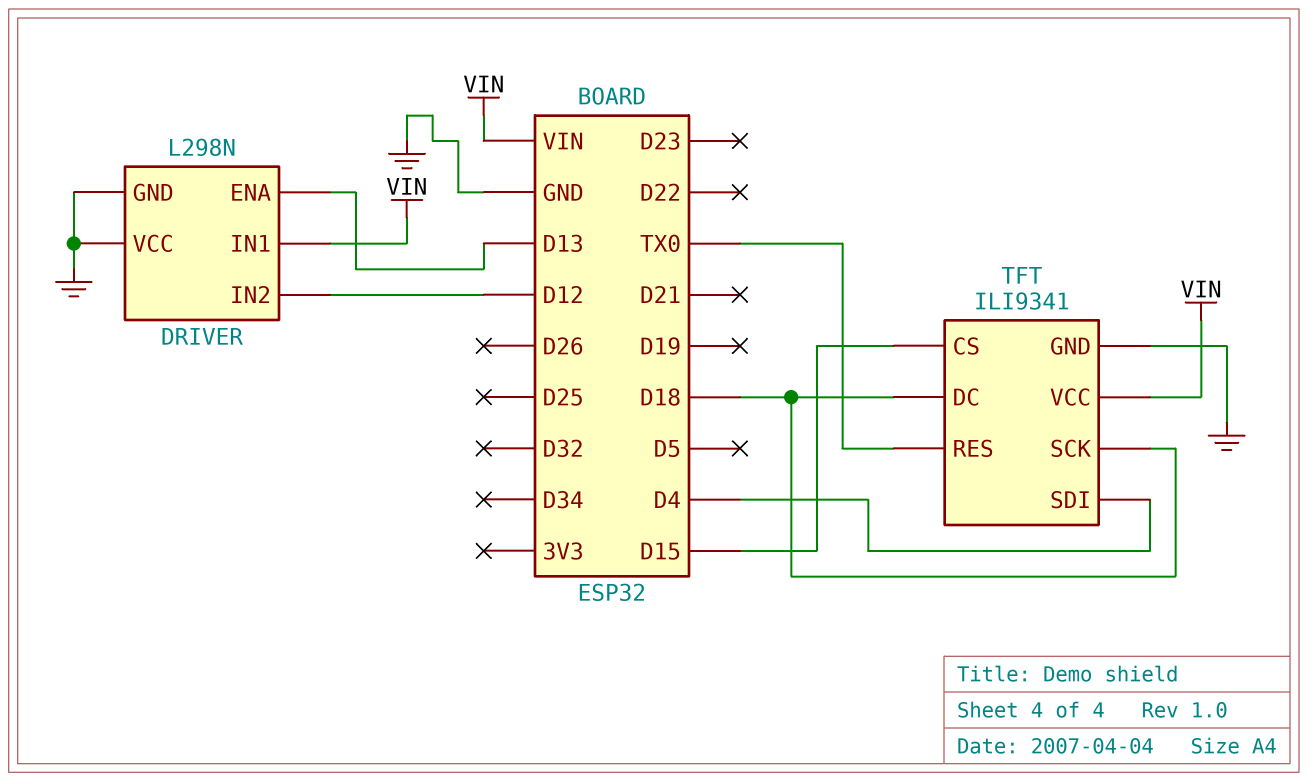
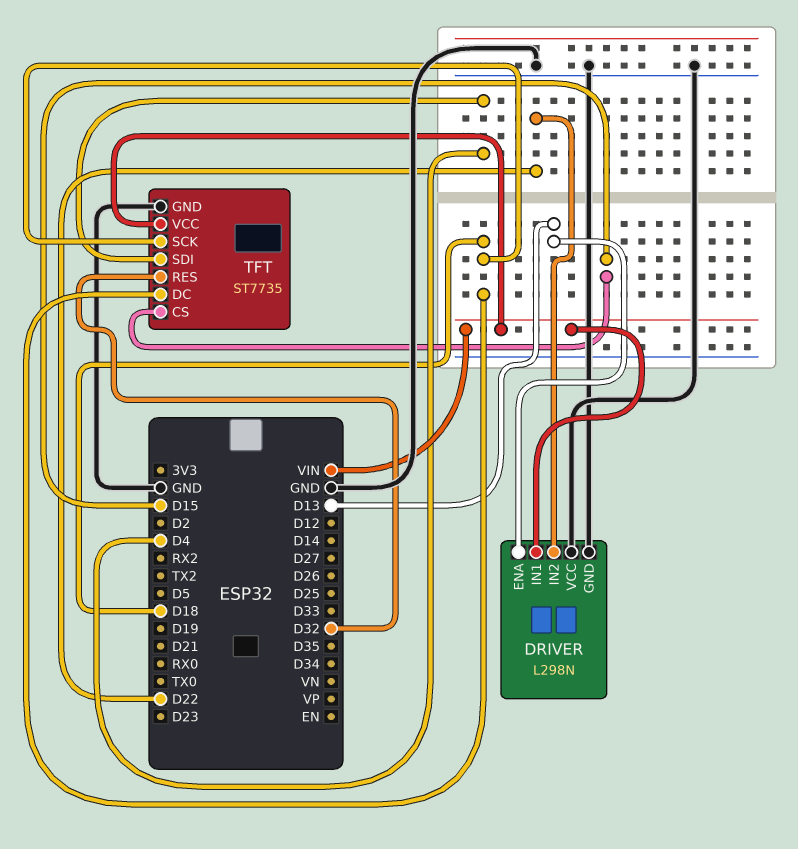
DRIVER pin IN2: D12 -> D22
TFT: ILI9341 -> ST7735
TFT pin RES: TX0 -> D32

